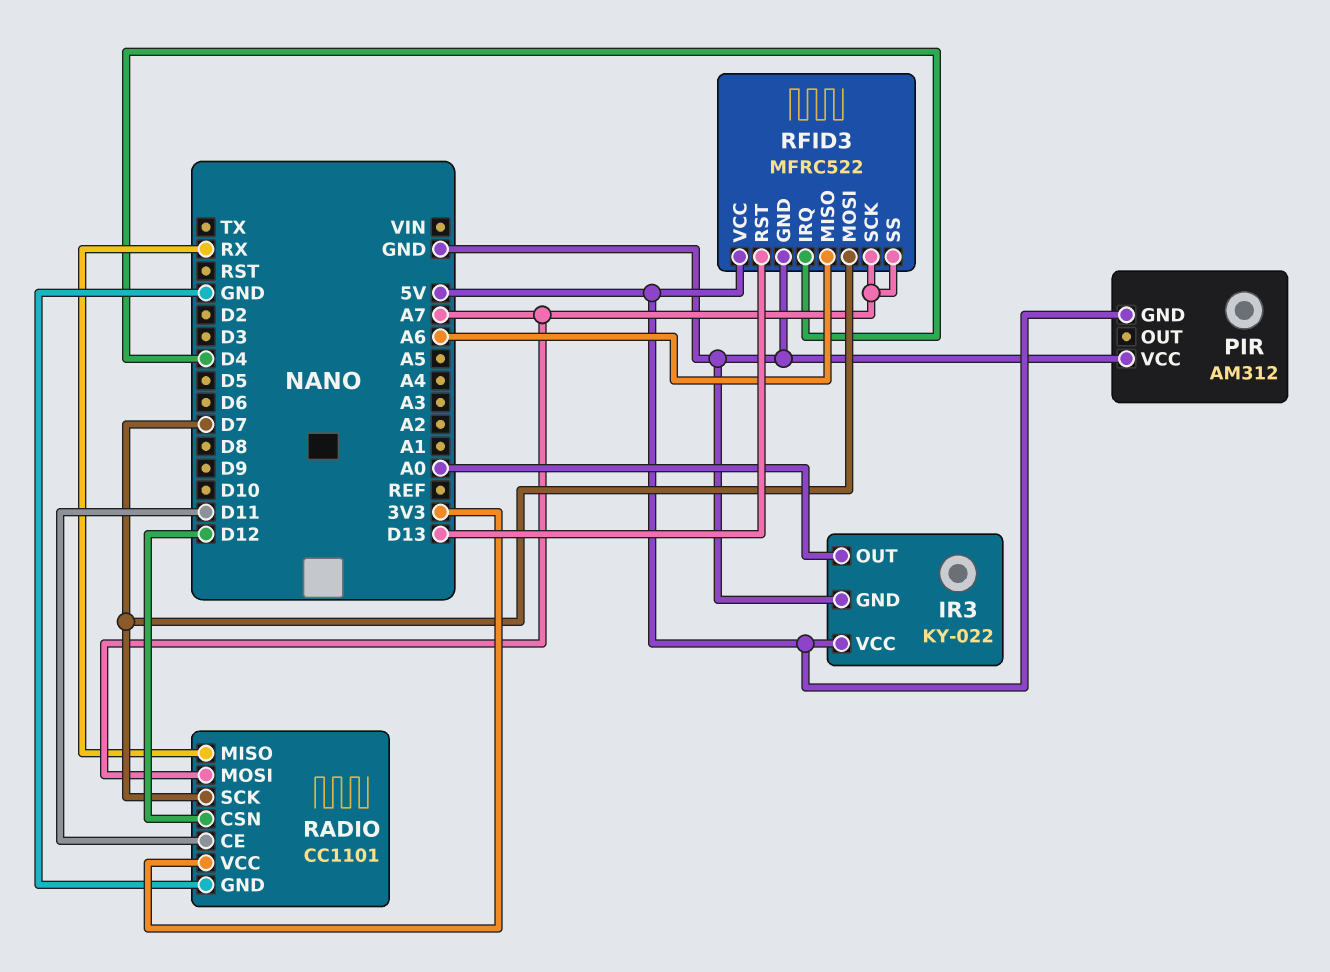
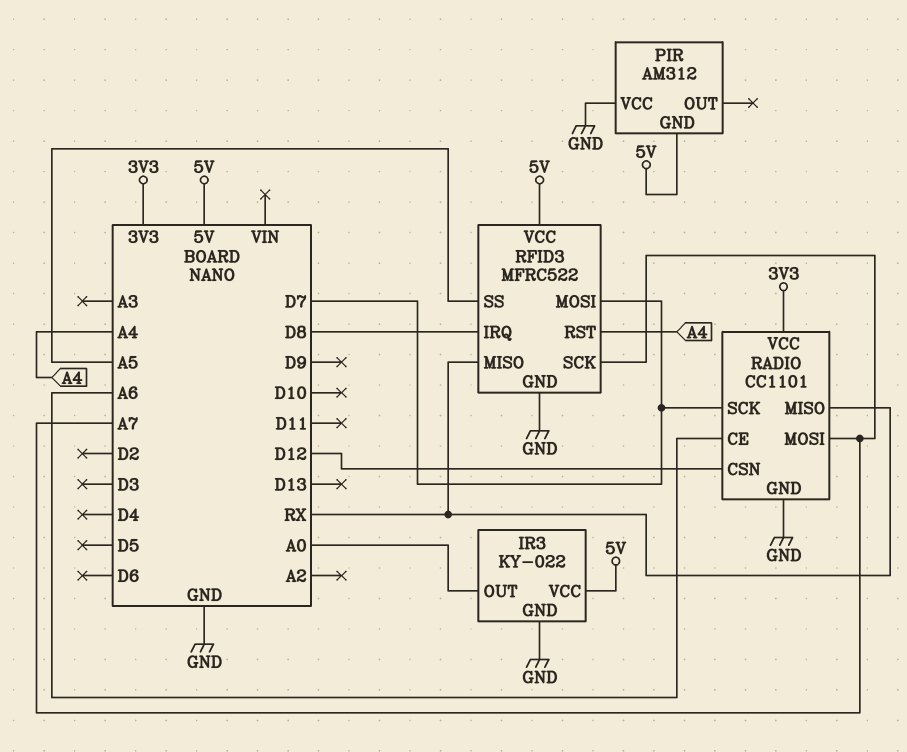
RADIO pin CE: D11 -> A6
RFID3 pin IRQ: D4 -> D8
RFID3 pin MISO: A6 -> RX
RFID3 pin RST: D13 -> A4
RFID3 pin SS: A7 -> A5

